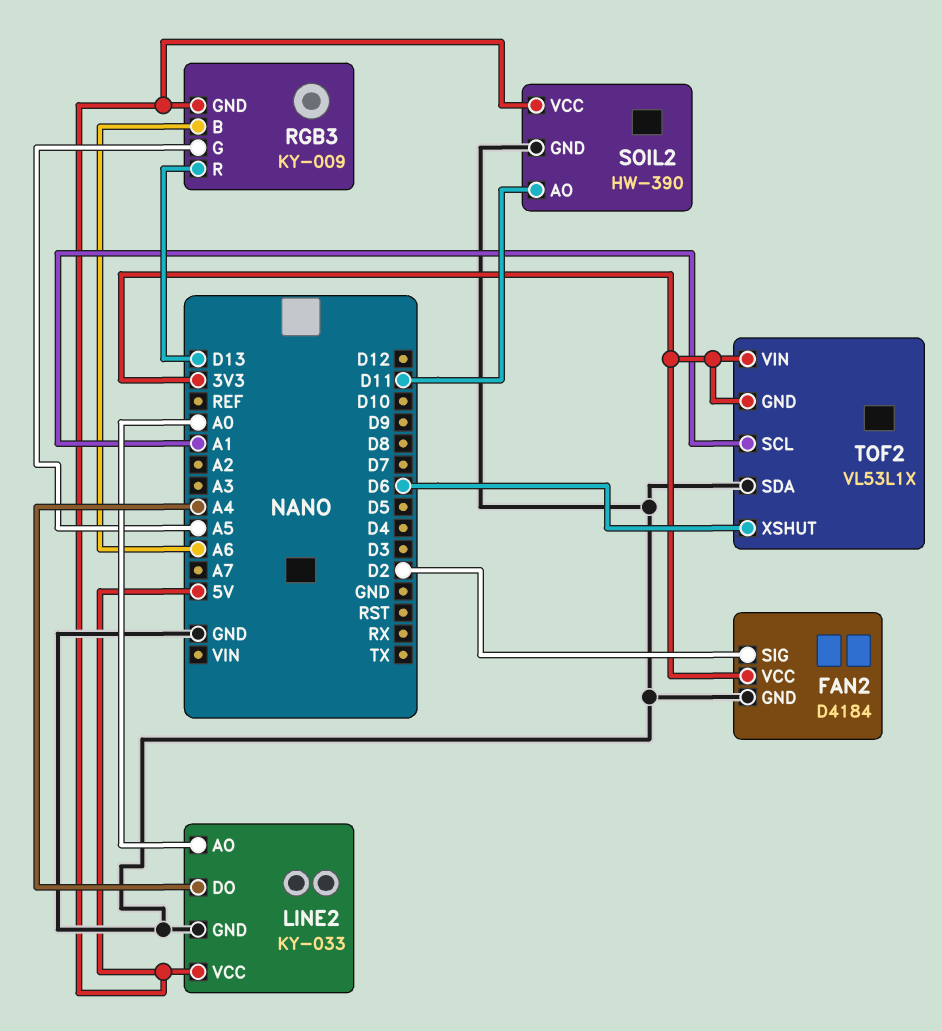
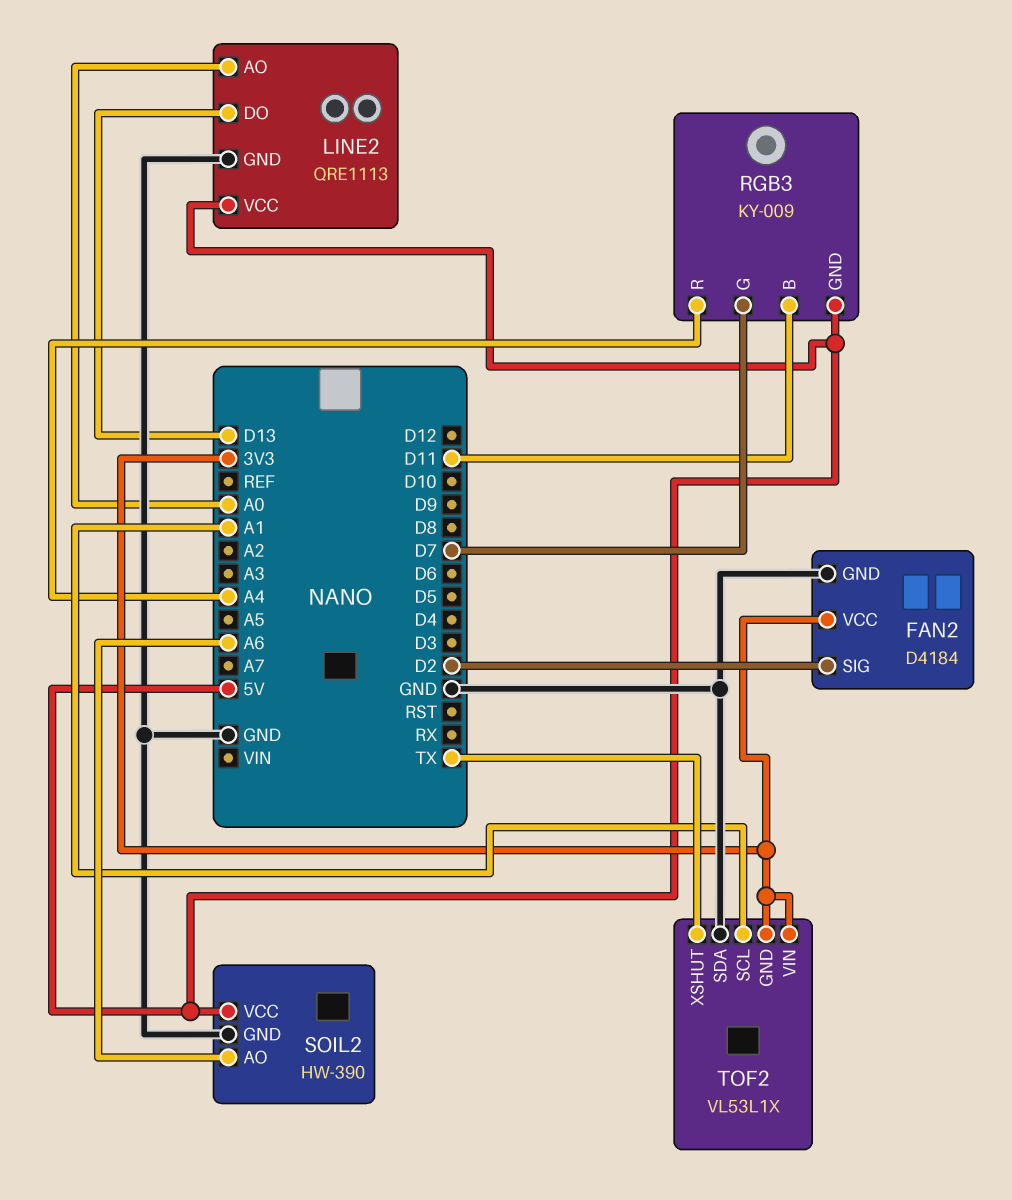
LINE2: KY-033 -> QRE1113
LINE2 pin DO: A4 -> D13
RGB3 pin B: A6 -> D11
RGB3 pin G: A5 -> D7
RGB3 pin R: D13 -> A4
SOIL2 pin AO: D11 -> A6
TOF2 pin XSHUT: D6 -> TX

